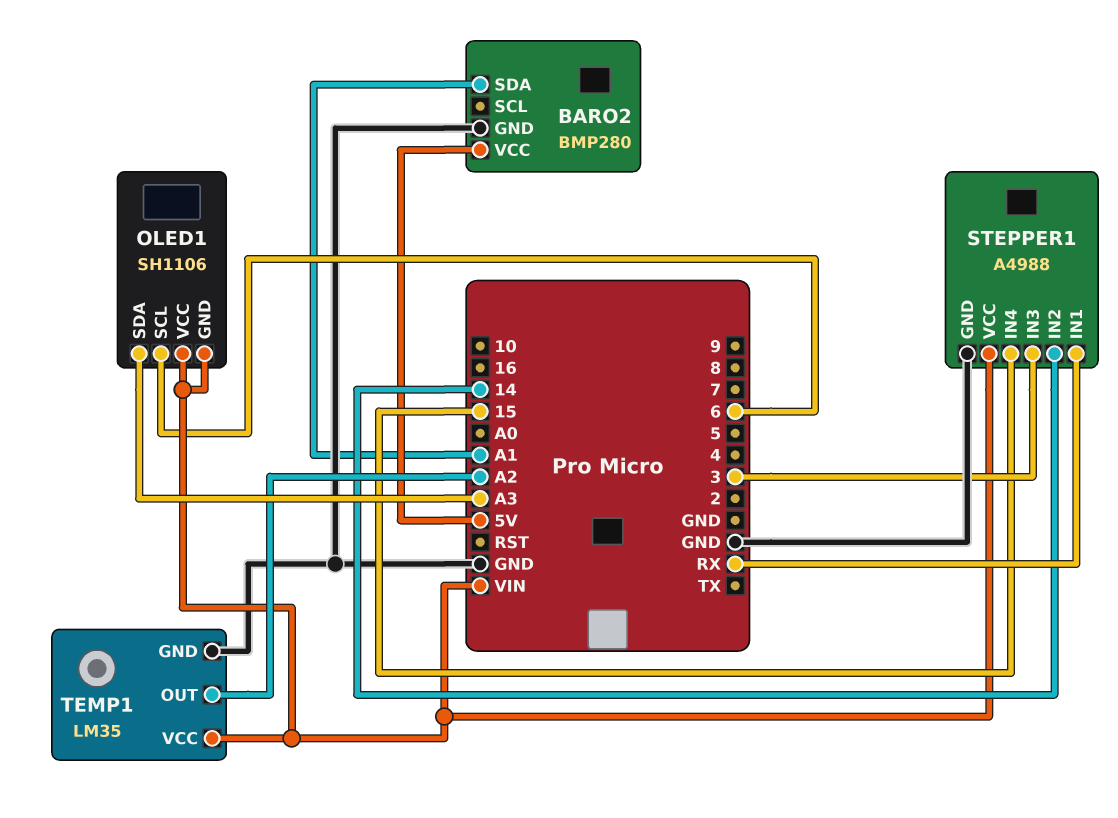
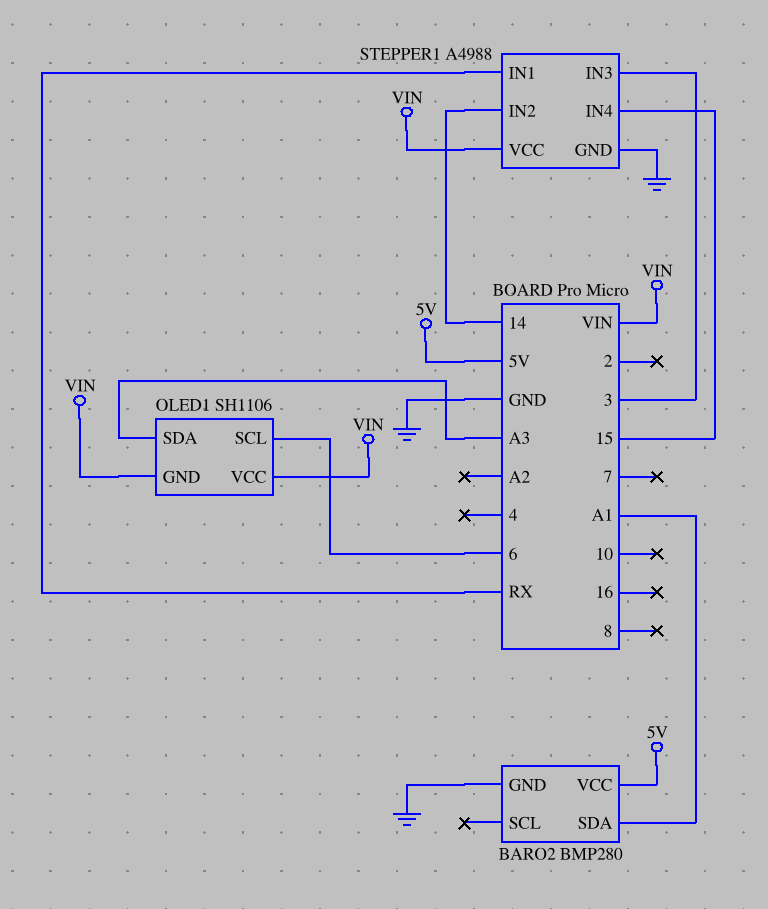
TEMP1: LM35 -> none
TEMP1 pin GND: GND -> none
TEMP1 pin OUT: A2 -> none
TEMP1 pin VCC: VIN -> none

